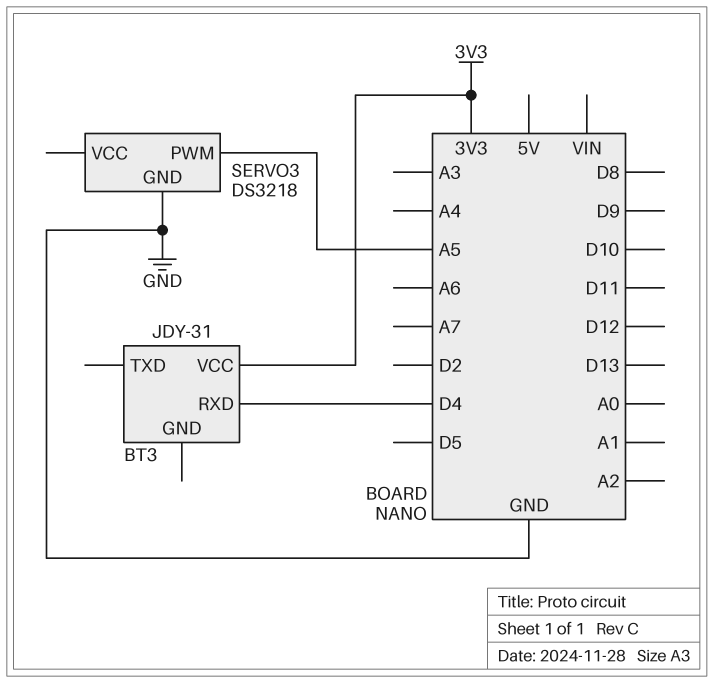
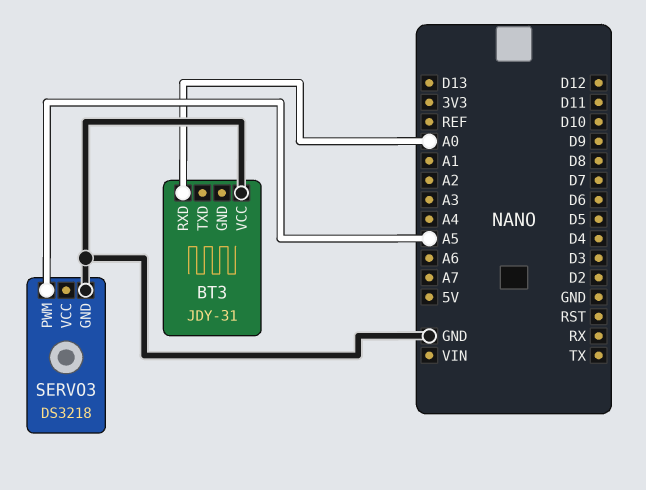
BT3 pin RXD: D4 -> A0
BT3 pin VCC: 3V3 -> GND

